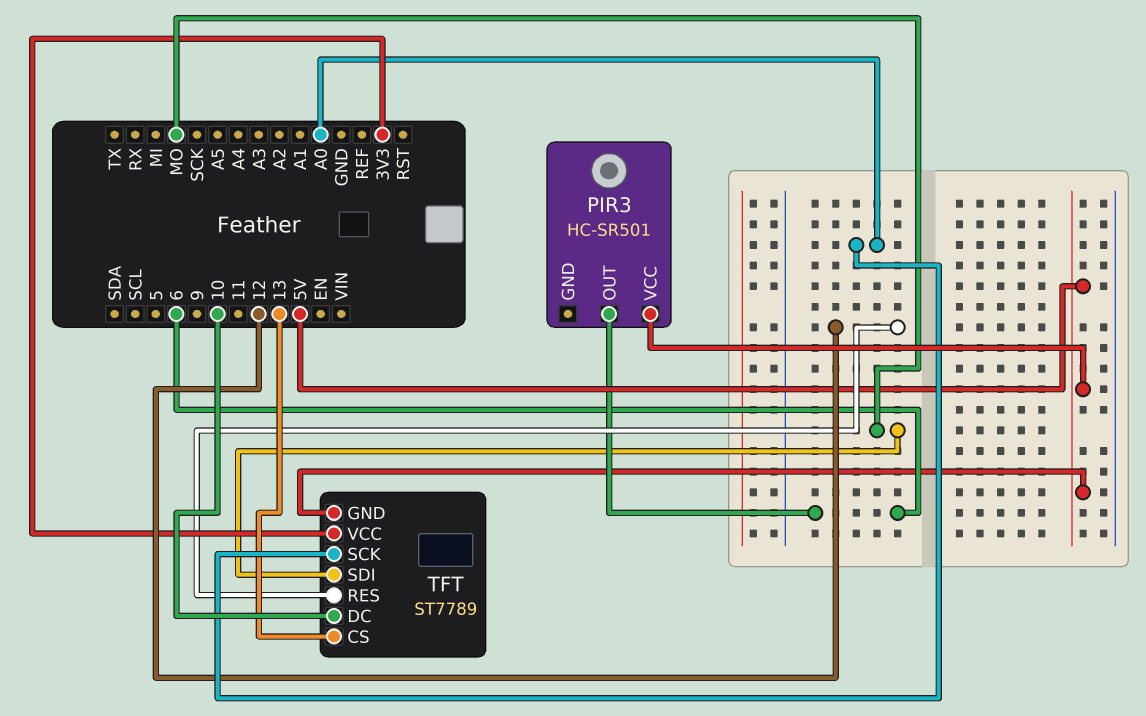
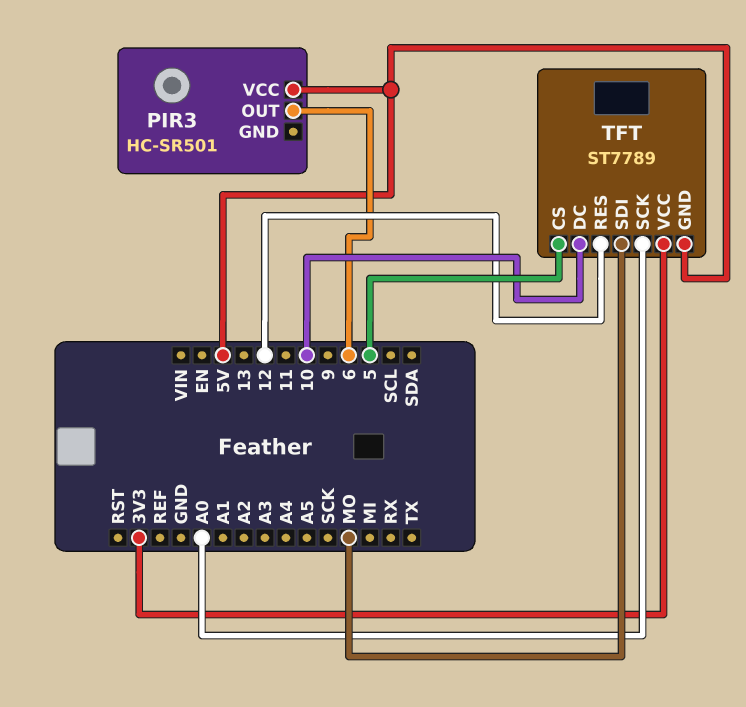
TFT pin CS: 13 -> 5

